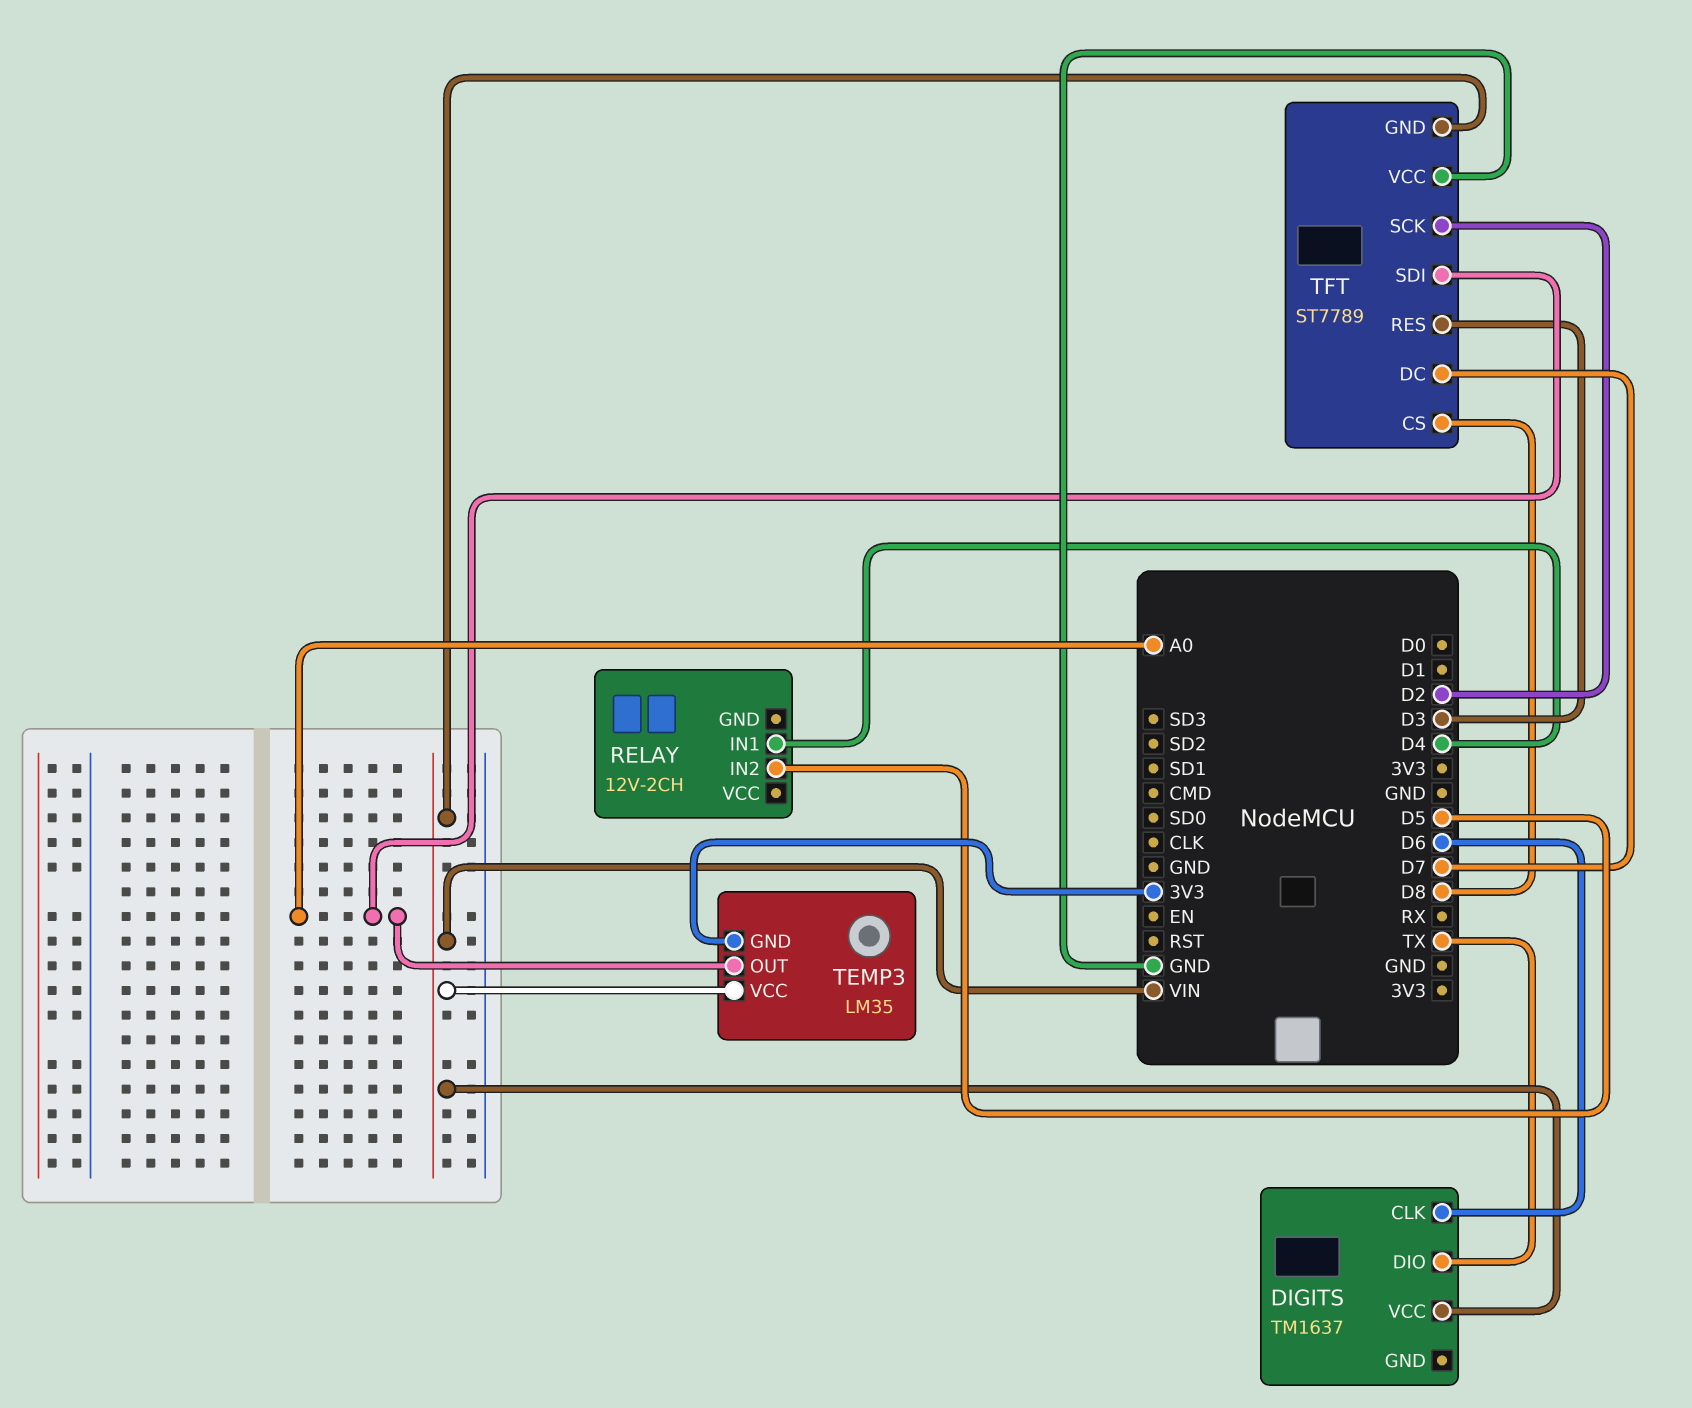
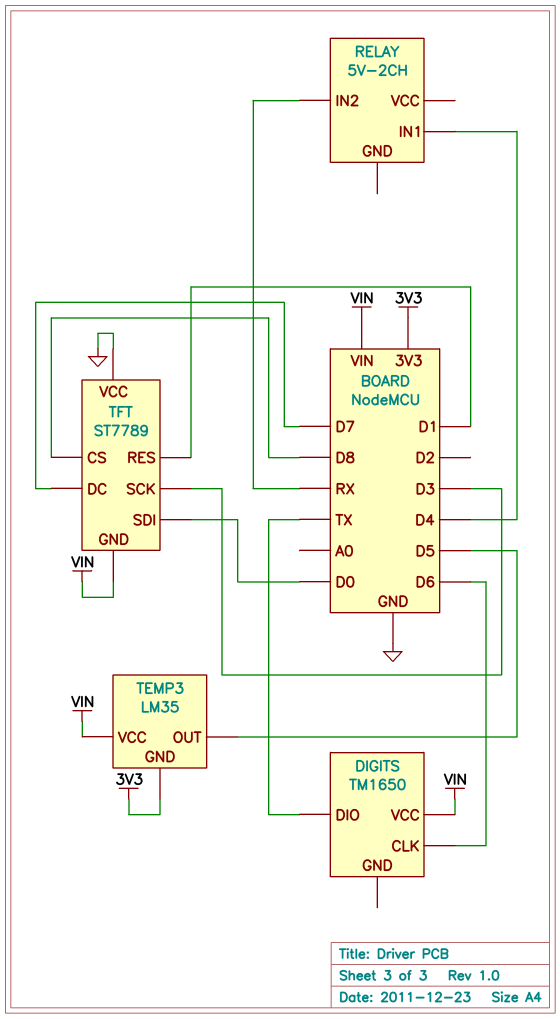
DIGITS: TM1637 -> TM1650
RELAY: 12V-2CH -> 5V-2CH
RELAY pin IN2: D5 -> RX
TEMP3 pin OUT: A0 -> D5
TFT pin RES: D3 -> D1
TFT pin SCK: D2 -> D3
TFT pin SDI: A0 -> D0

